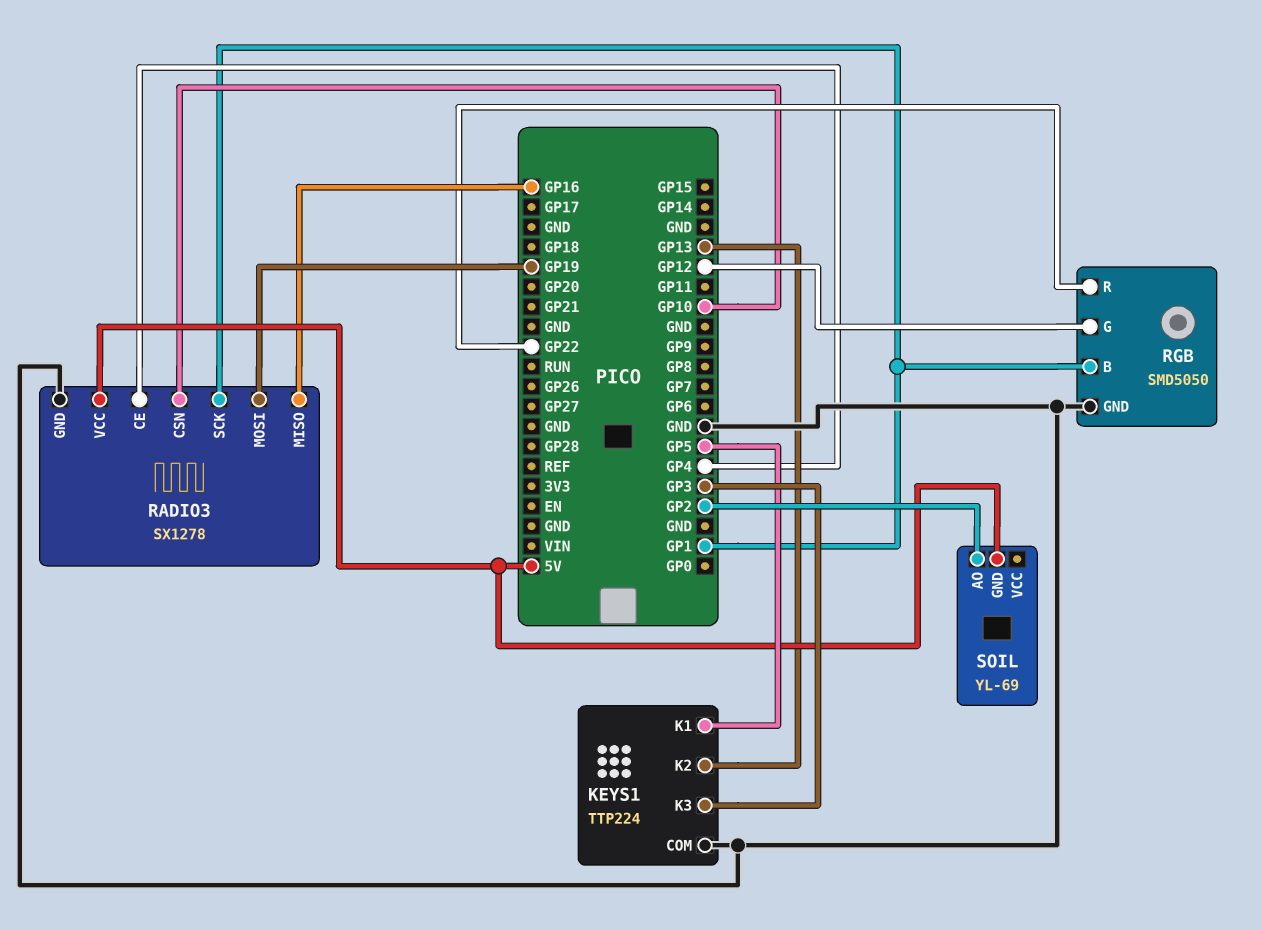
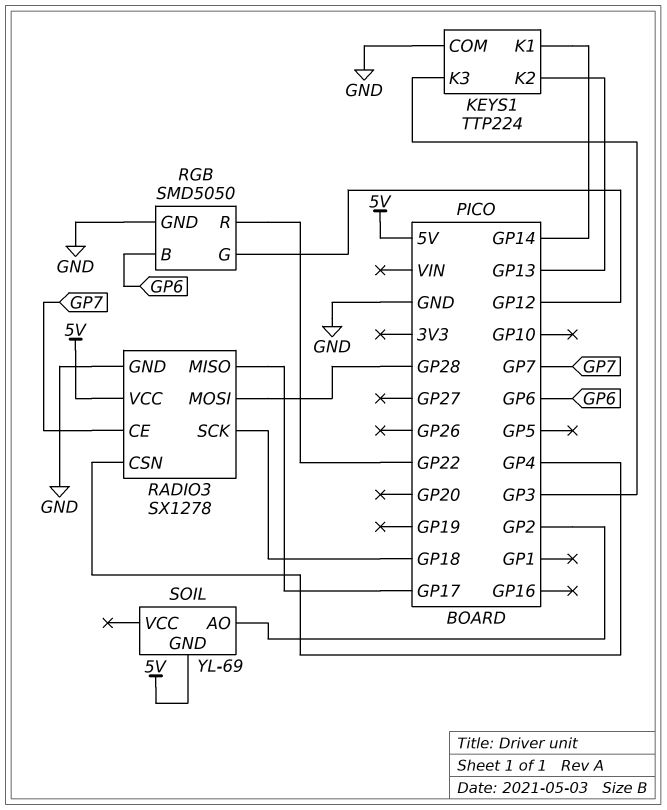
KEYS1 pin K1: GP5 -> GP14
RADIO3 pin CE: GP4 -> GP7
RADIO3 pin CSN: GP10 -> GP4
RADIO3 pin MISO: GP16 -> GP17
RADIO3 pin MOSI: GP19 -> GP28
RADIO3 pin SCK: GP1 -> GP18
RGB pin B: GP1 -> GP6

